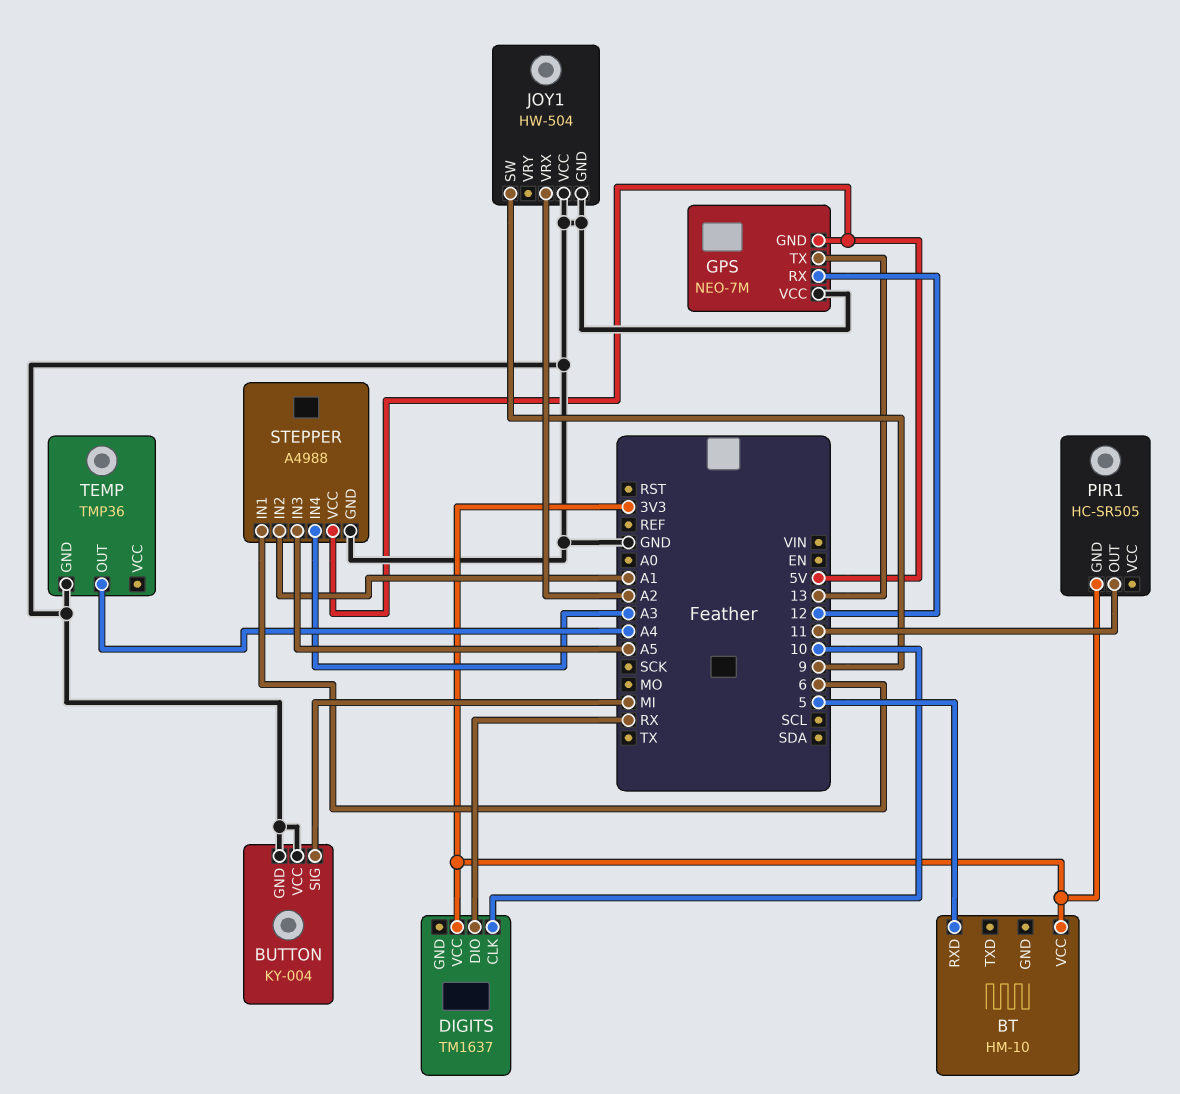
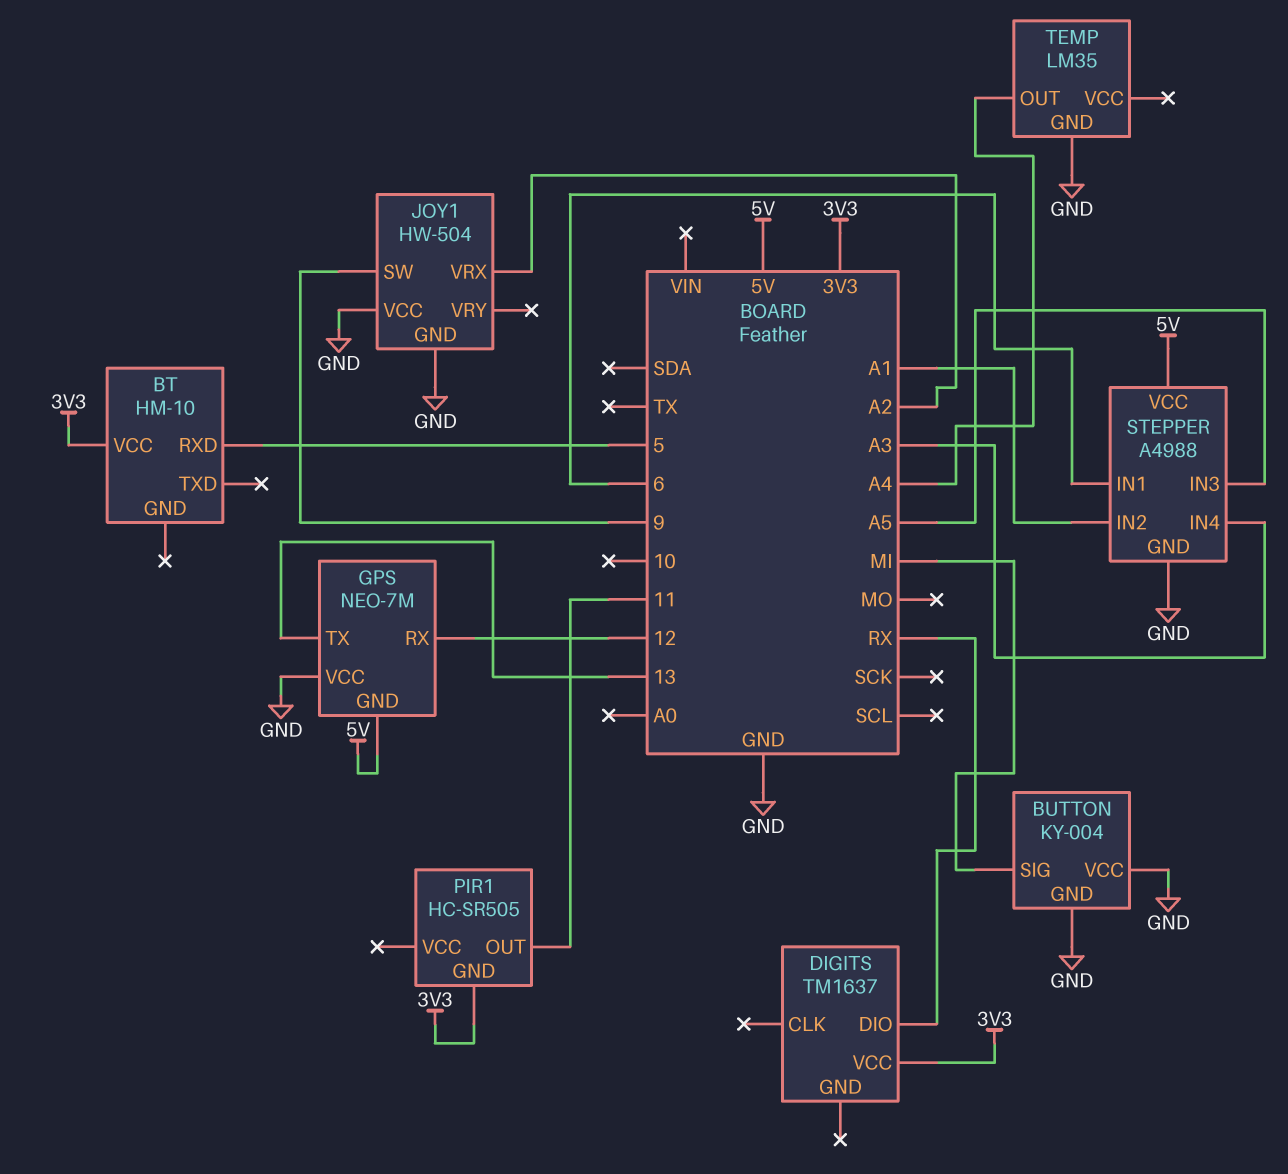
DIGITS pin CLK: 10 -> none
TEMP: TMP36 -> LM35

